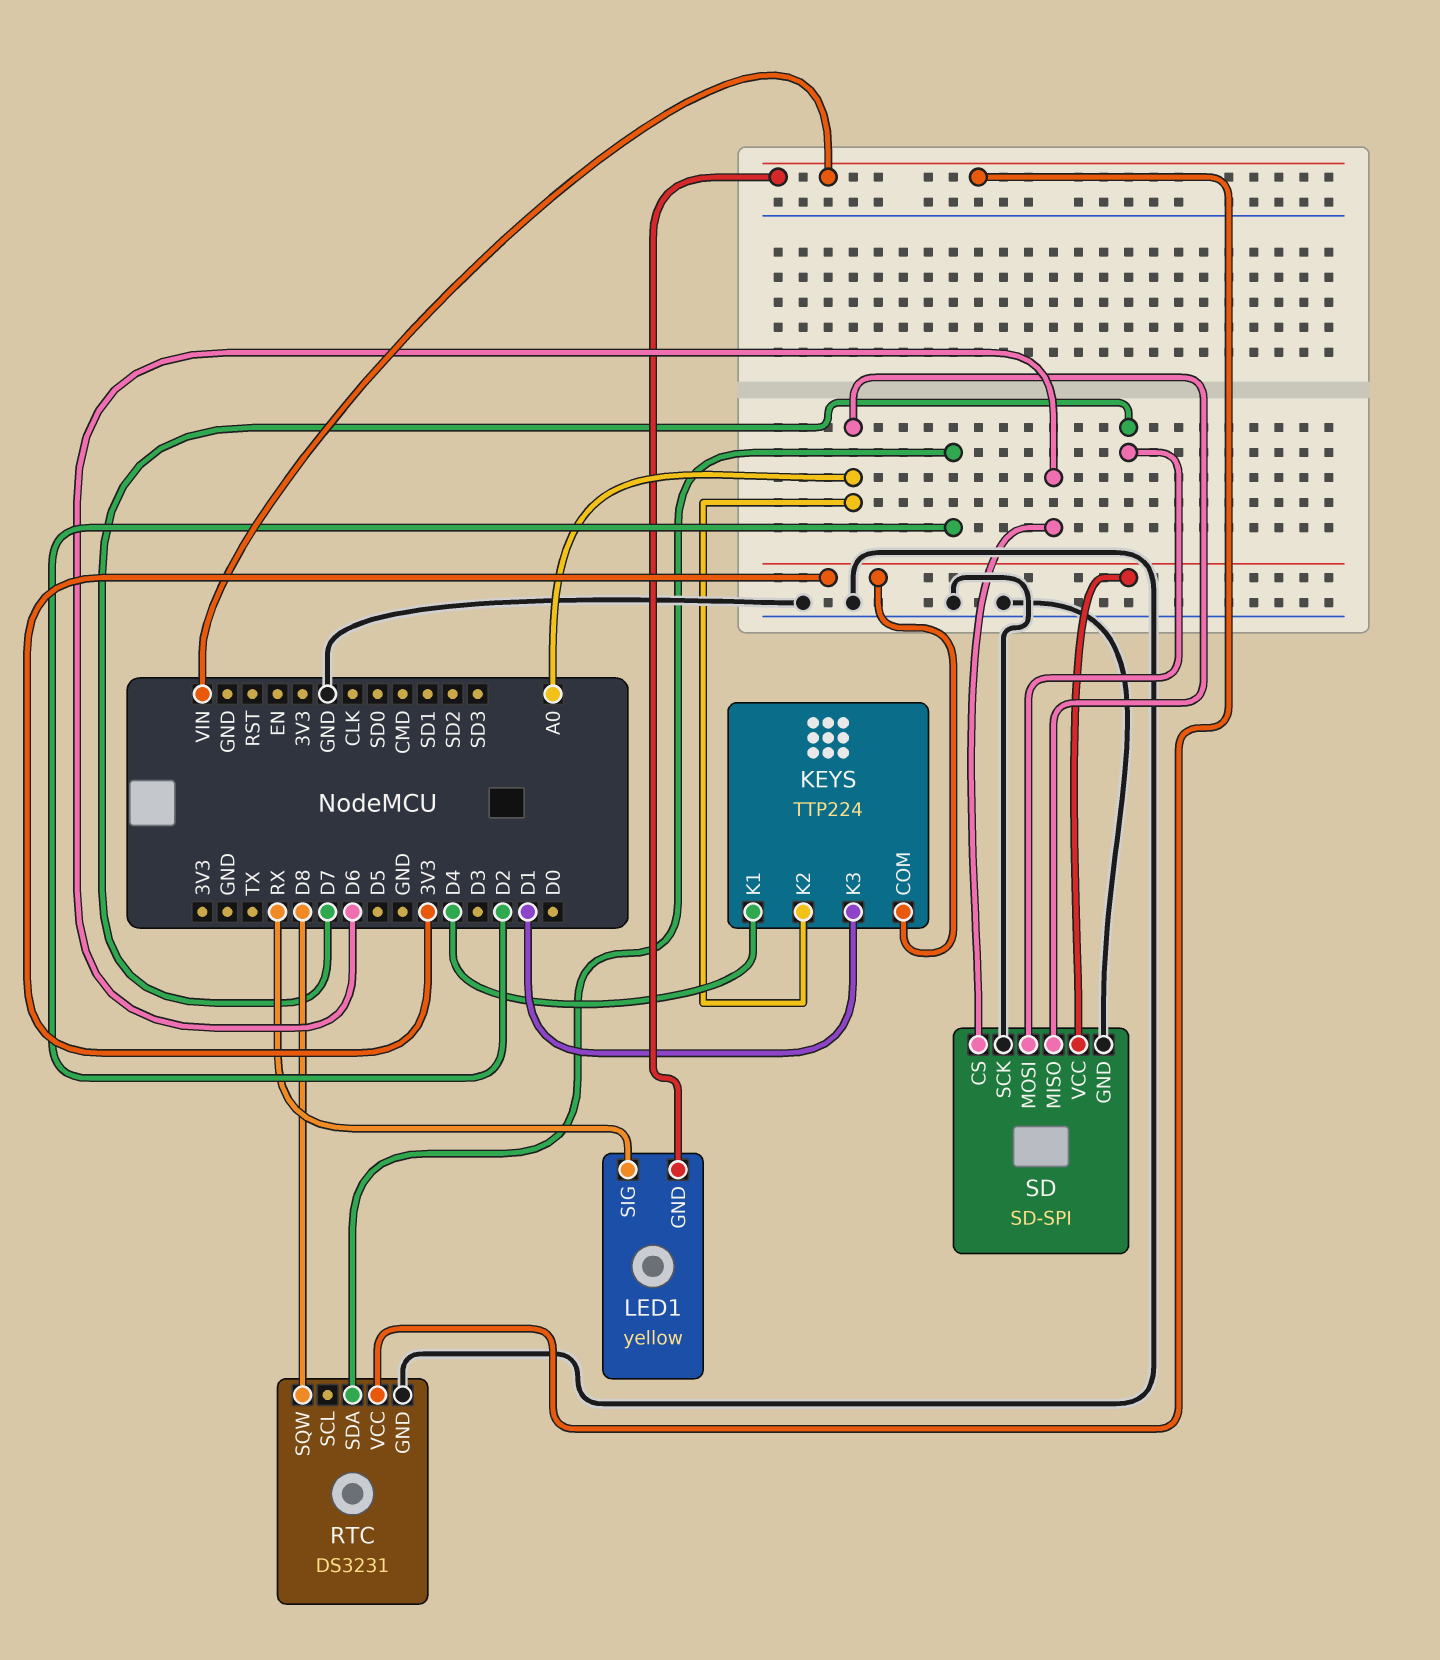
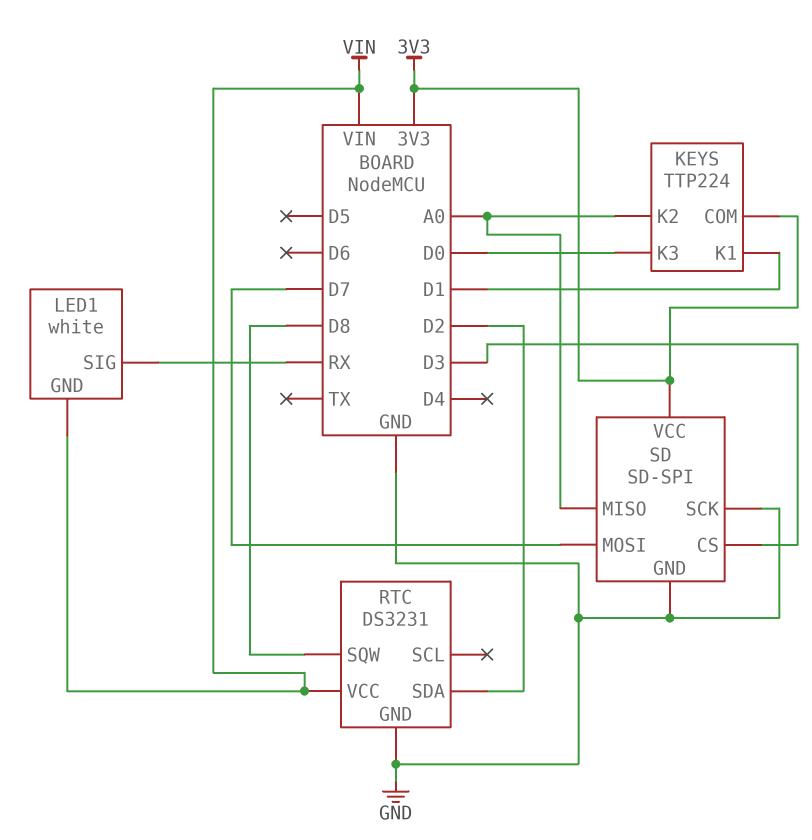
KEYS pin K1: D4 -> D1
KEYS pin K3: D1 -> D0
LED1: yellow -> white
SD pin CS: D6 -> D3

